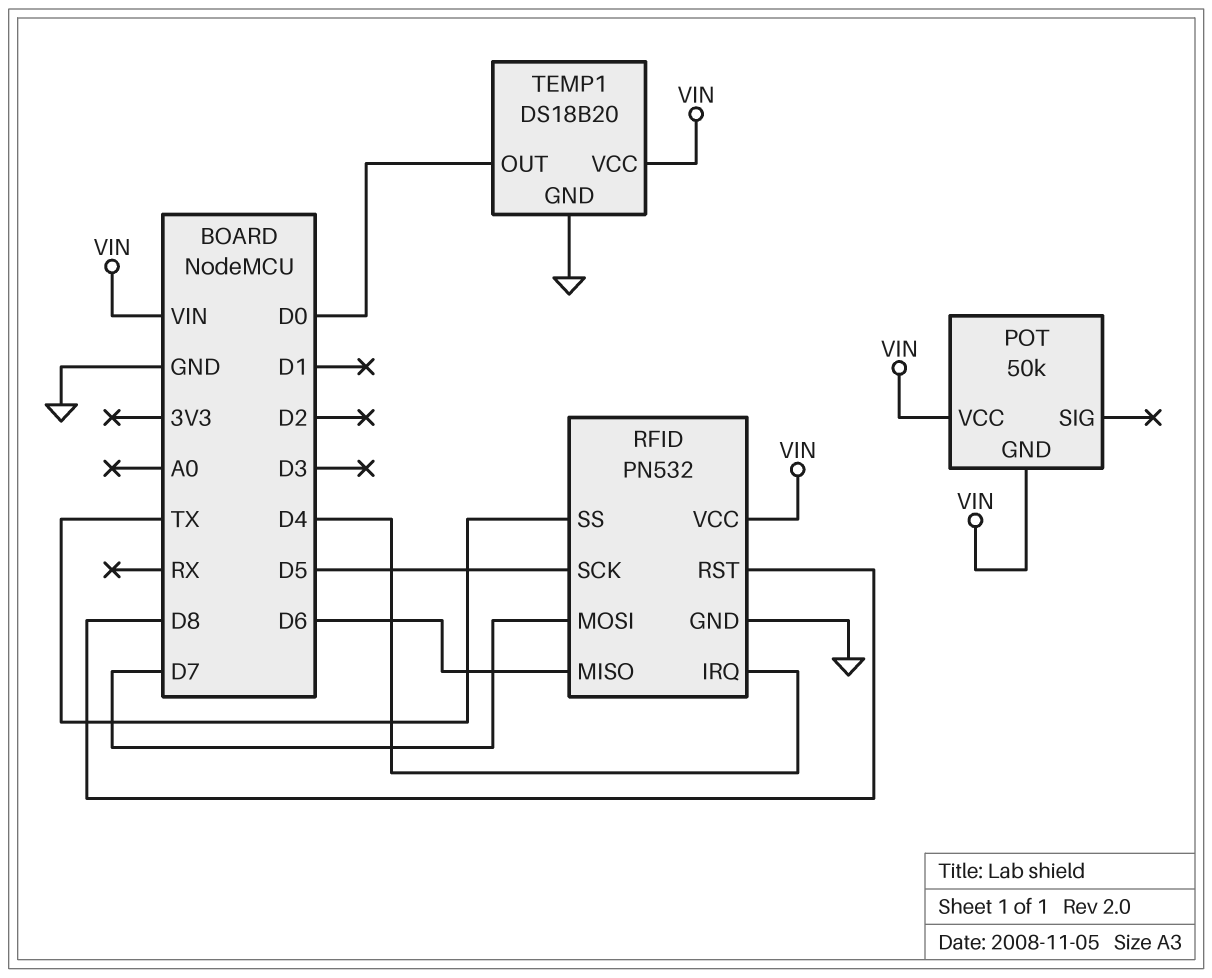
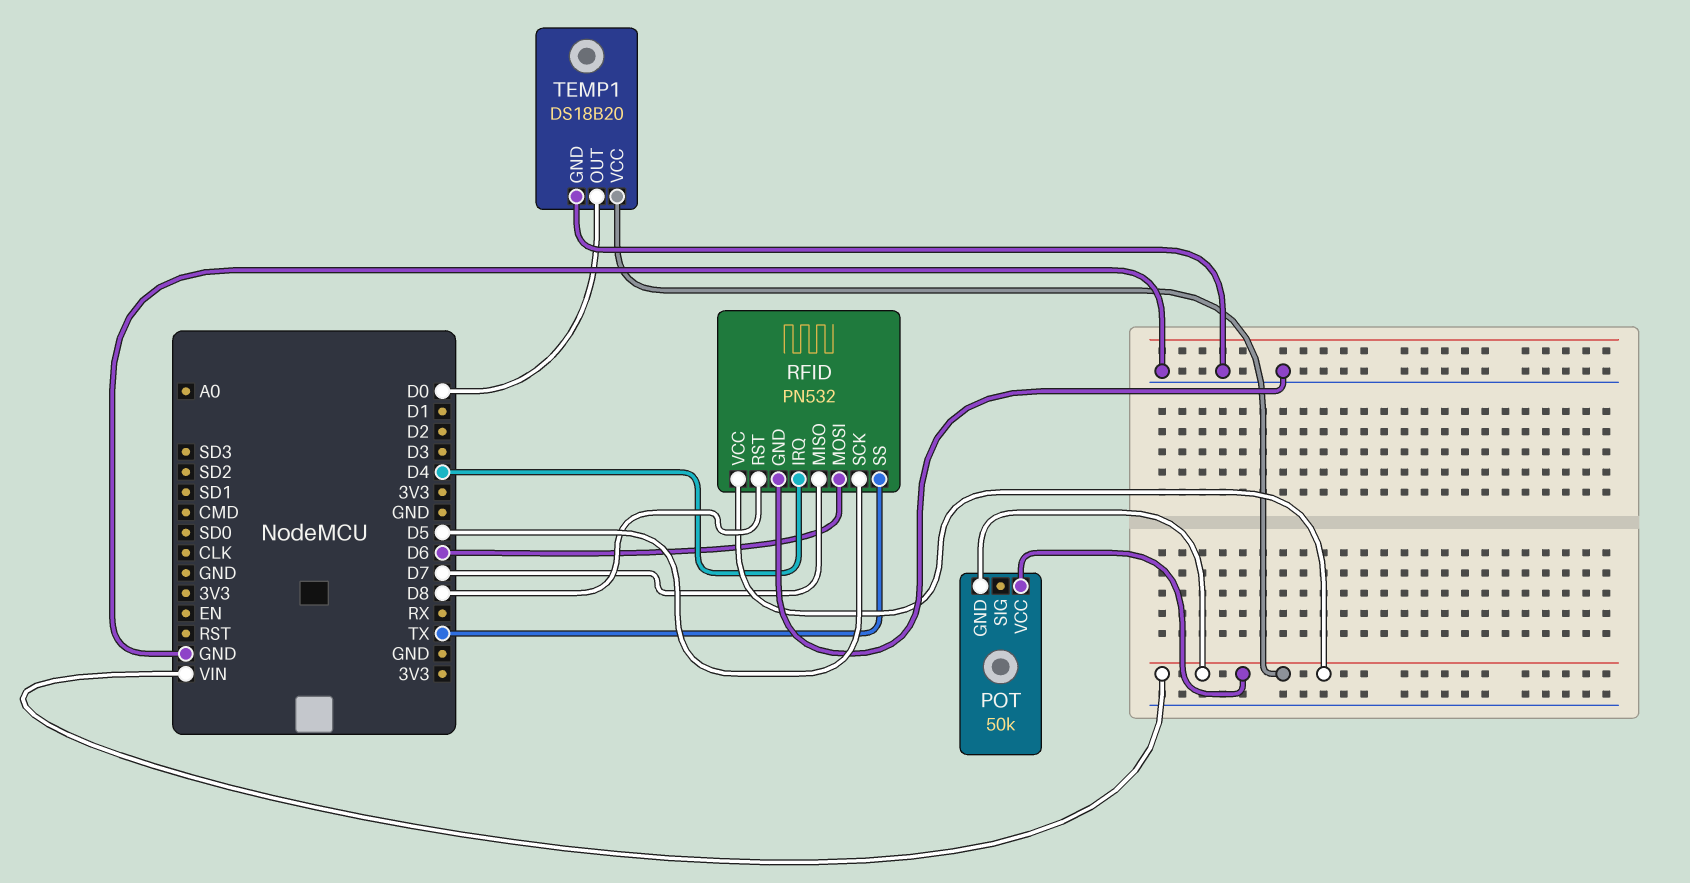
RFID pin MISO: D6 -> D7
RFID pin MOSI: D7 -> D6

